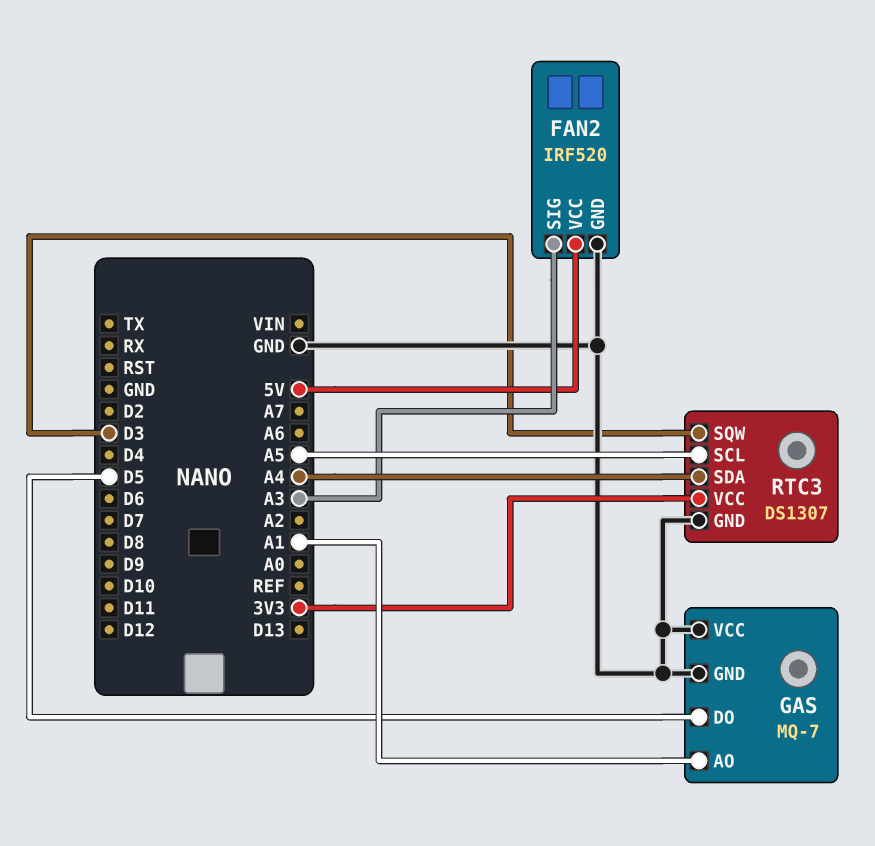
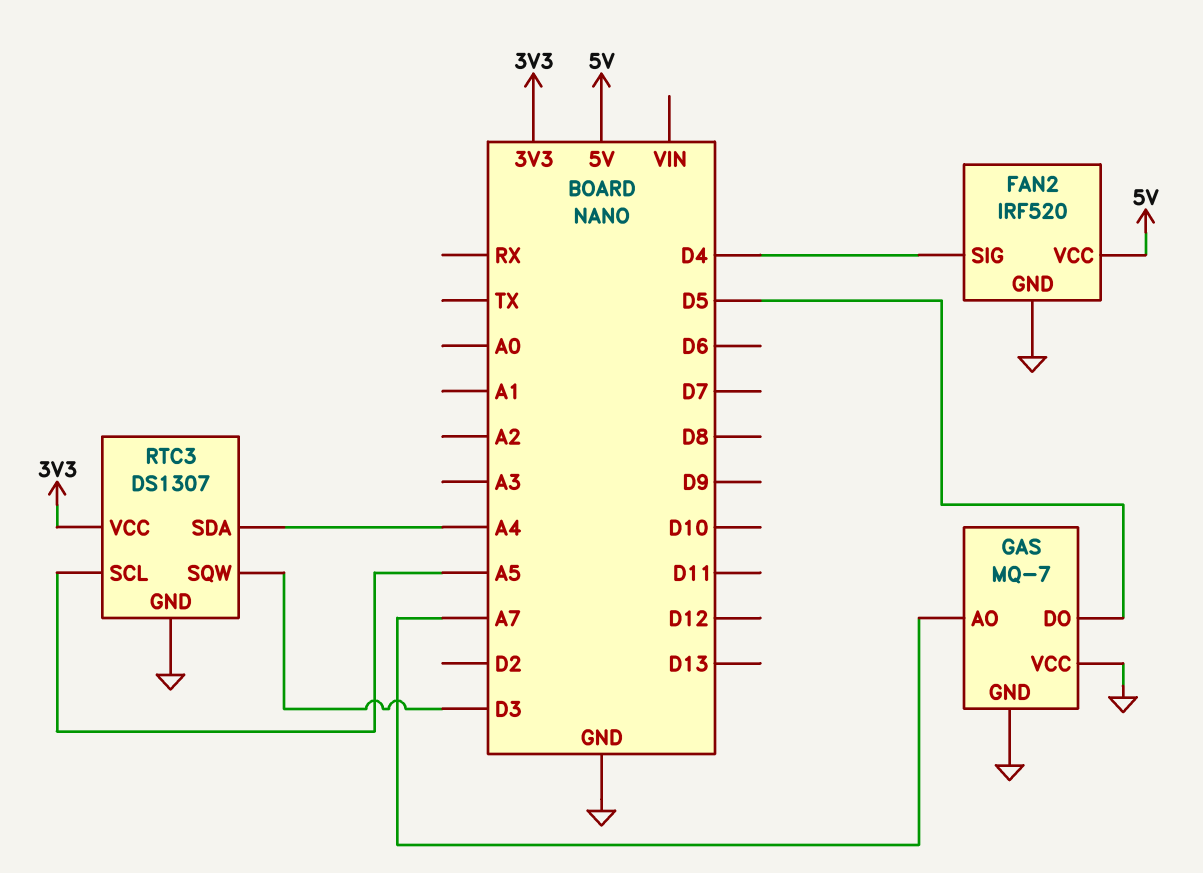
FAN2 pin SIG: A3 -> D4
GAS pin AO: A1 -> A7

